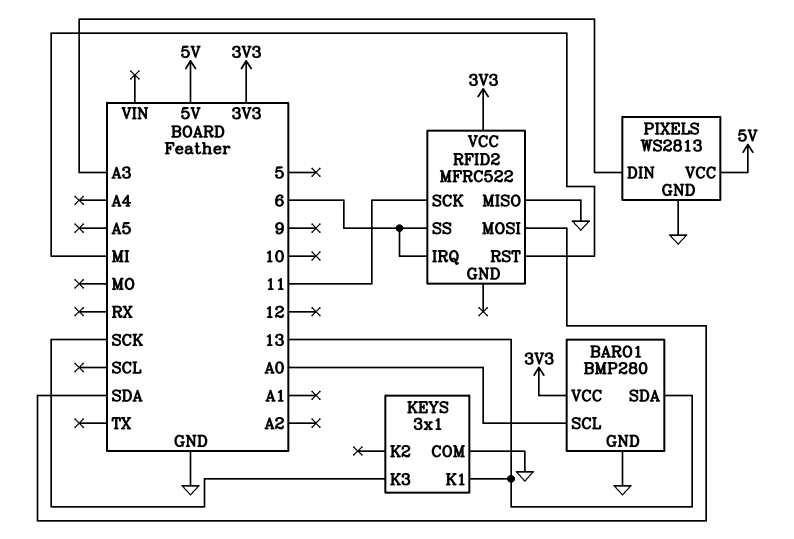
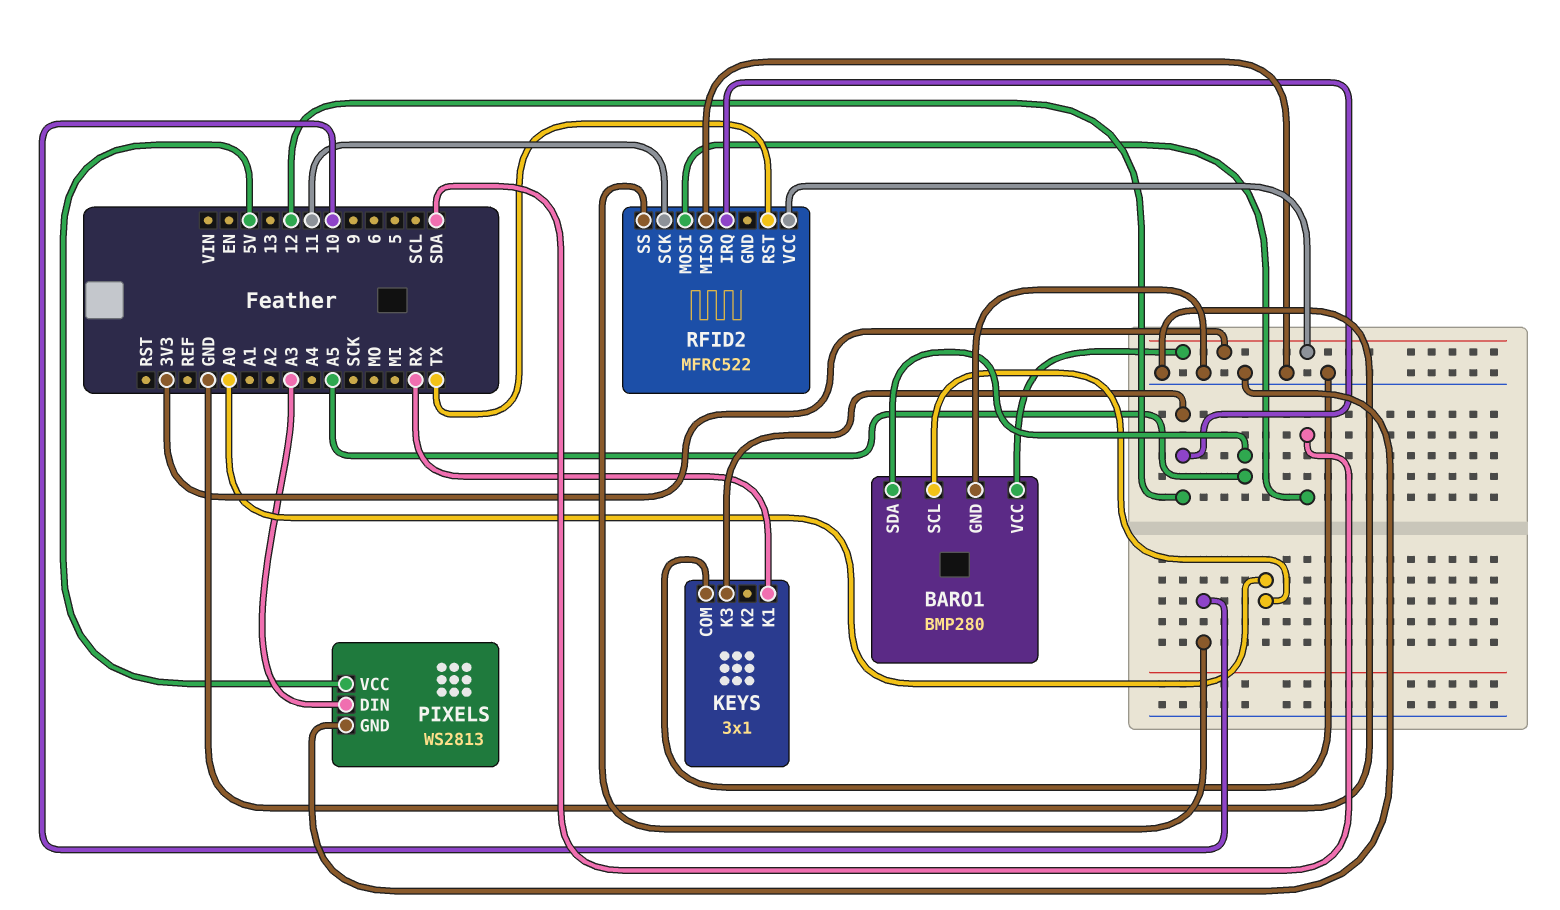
BARO1 pin SDA: 13 -> A5
KEYS pin K1: 13 -> RX
KEYS pin K3: SCK -> 12
RFID2 pin IRQ: 6 -> 12
RFID2 pin RST: MI -> TX
RFID2 pin SS: 6 -> 10

